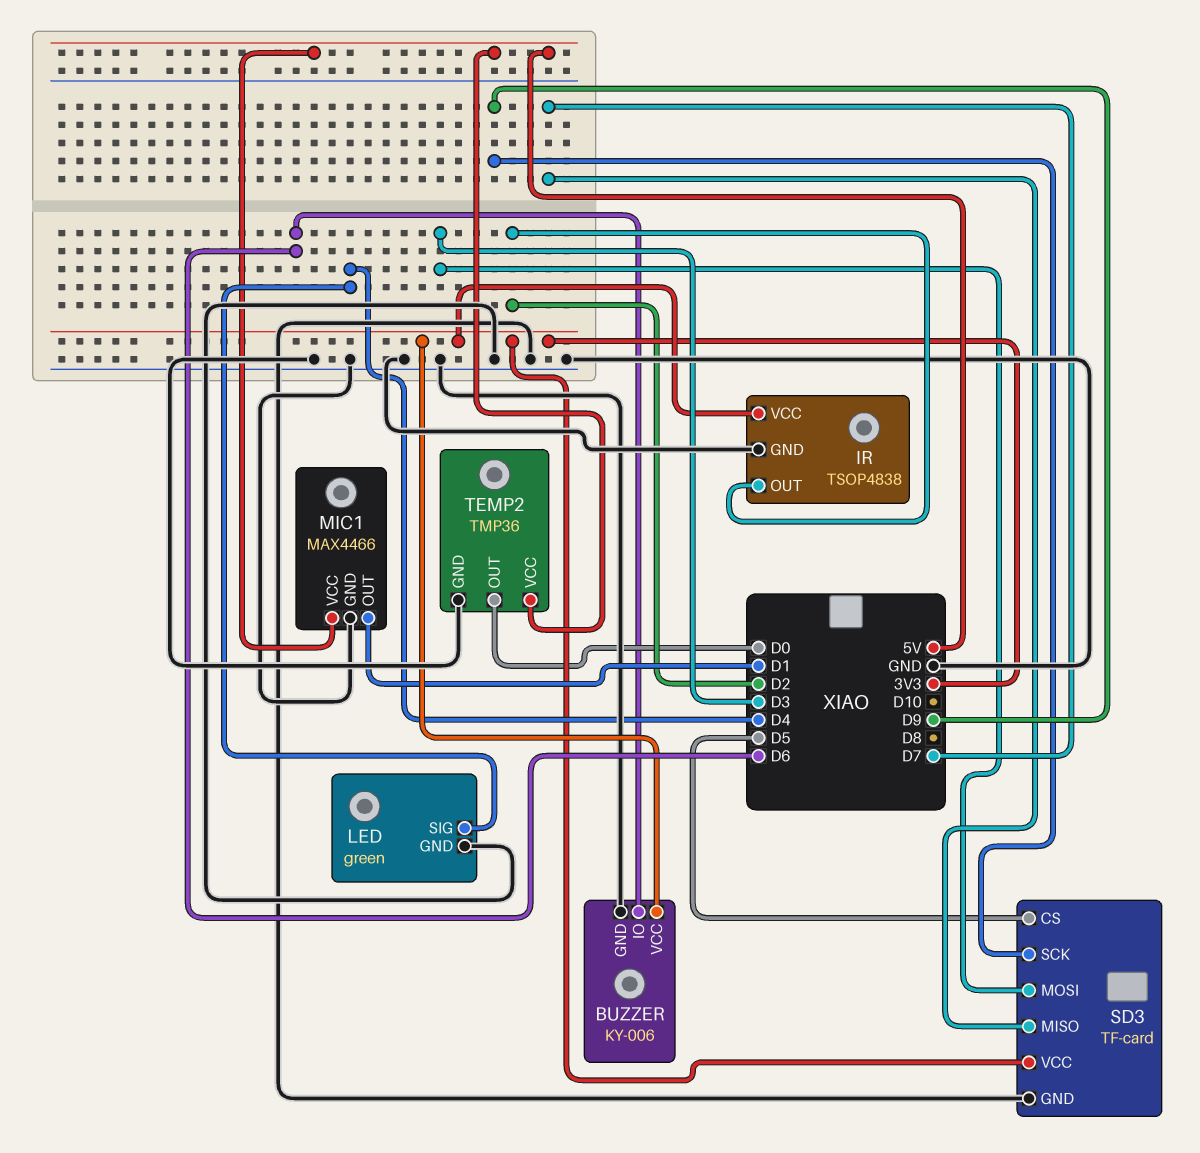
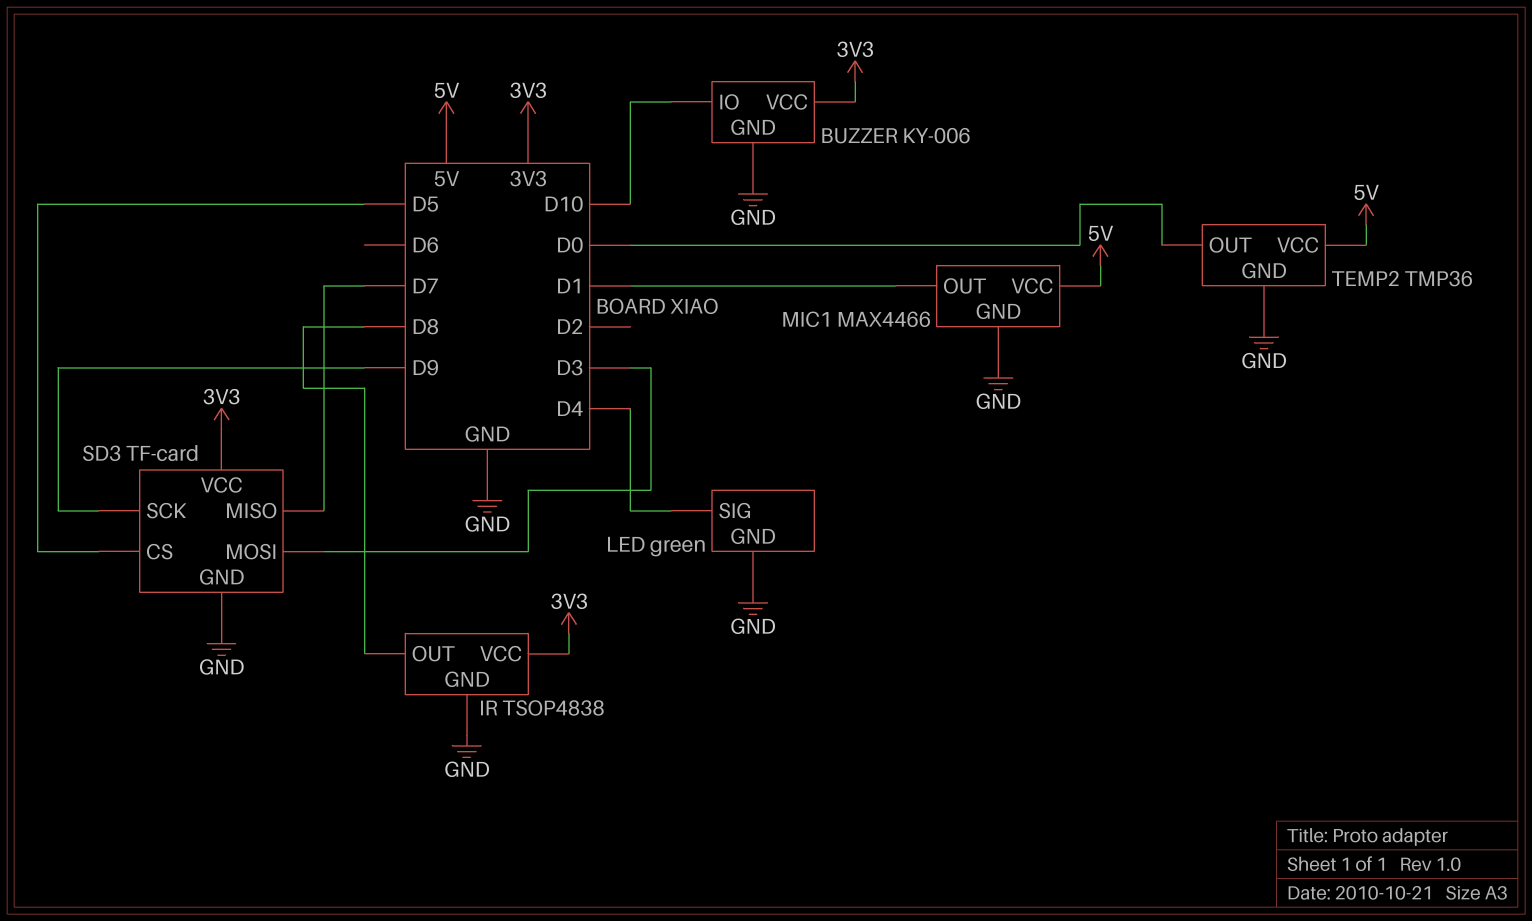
BUZZER pin IO: D6 -> D10
IR pin OUT: D2 -> D8

